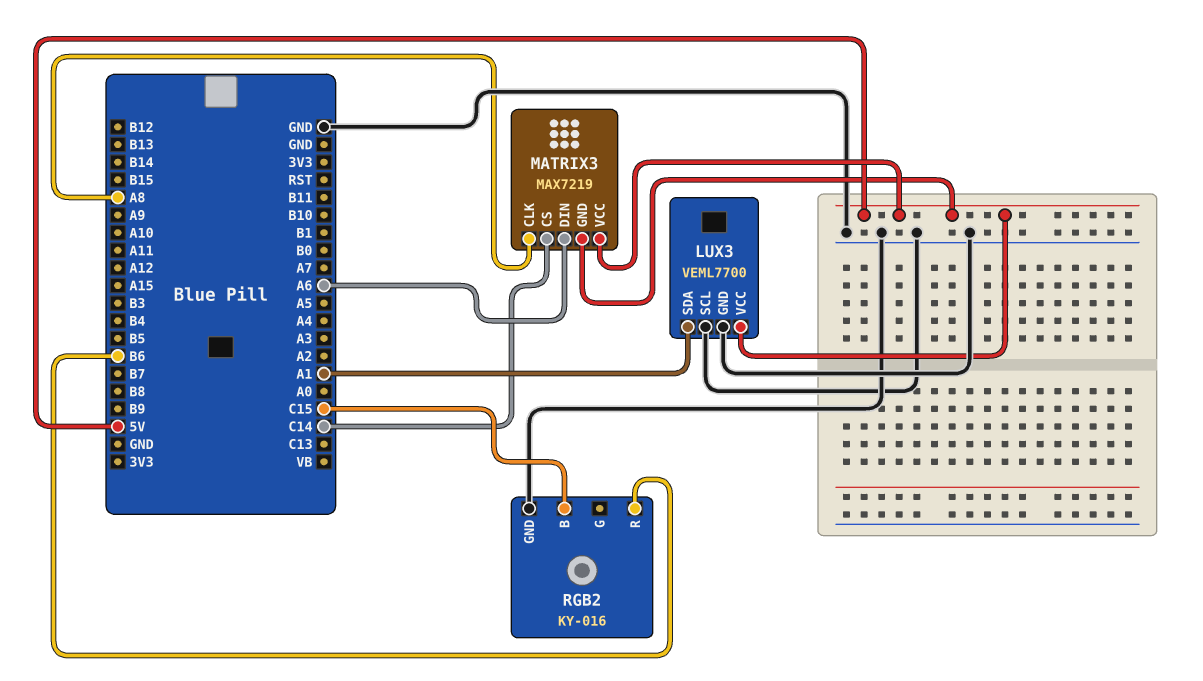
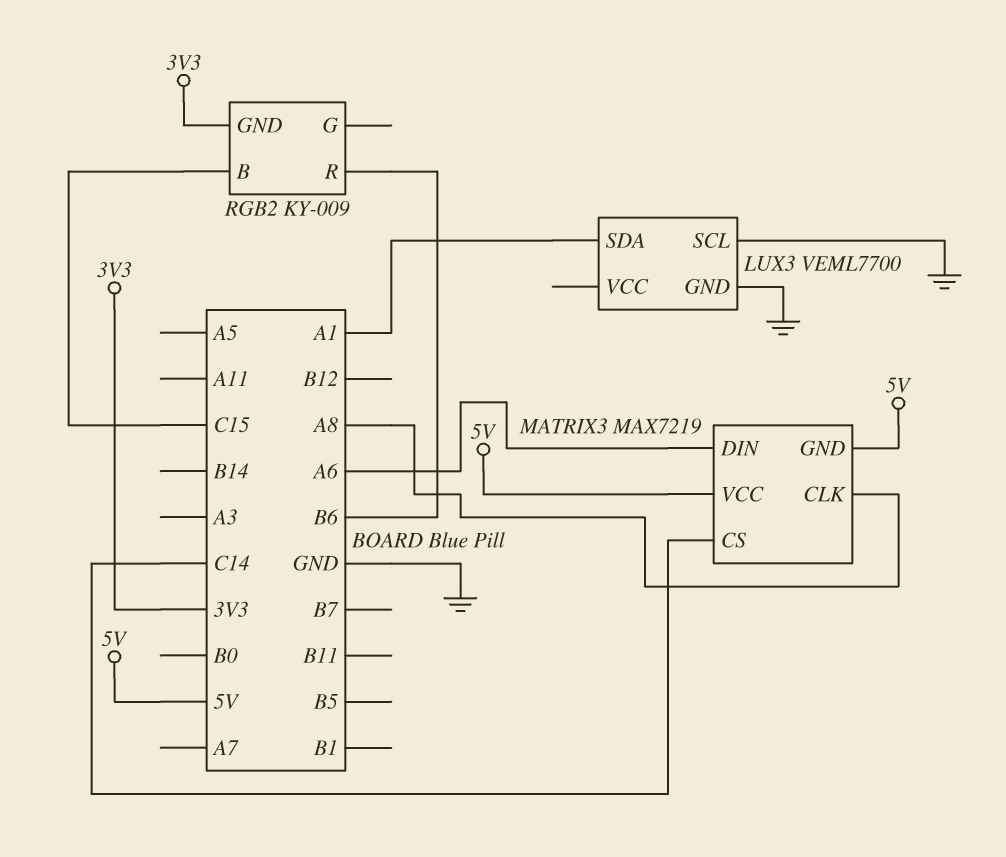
LUX3 pin VCC: 5V -> none
RGB2: KY-016 -> KY-009
RGB2 pin GND: GND -> 3V3

